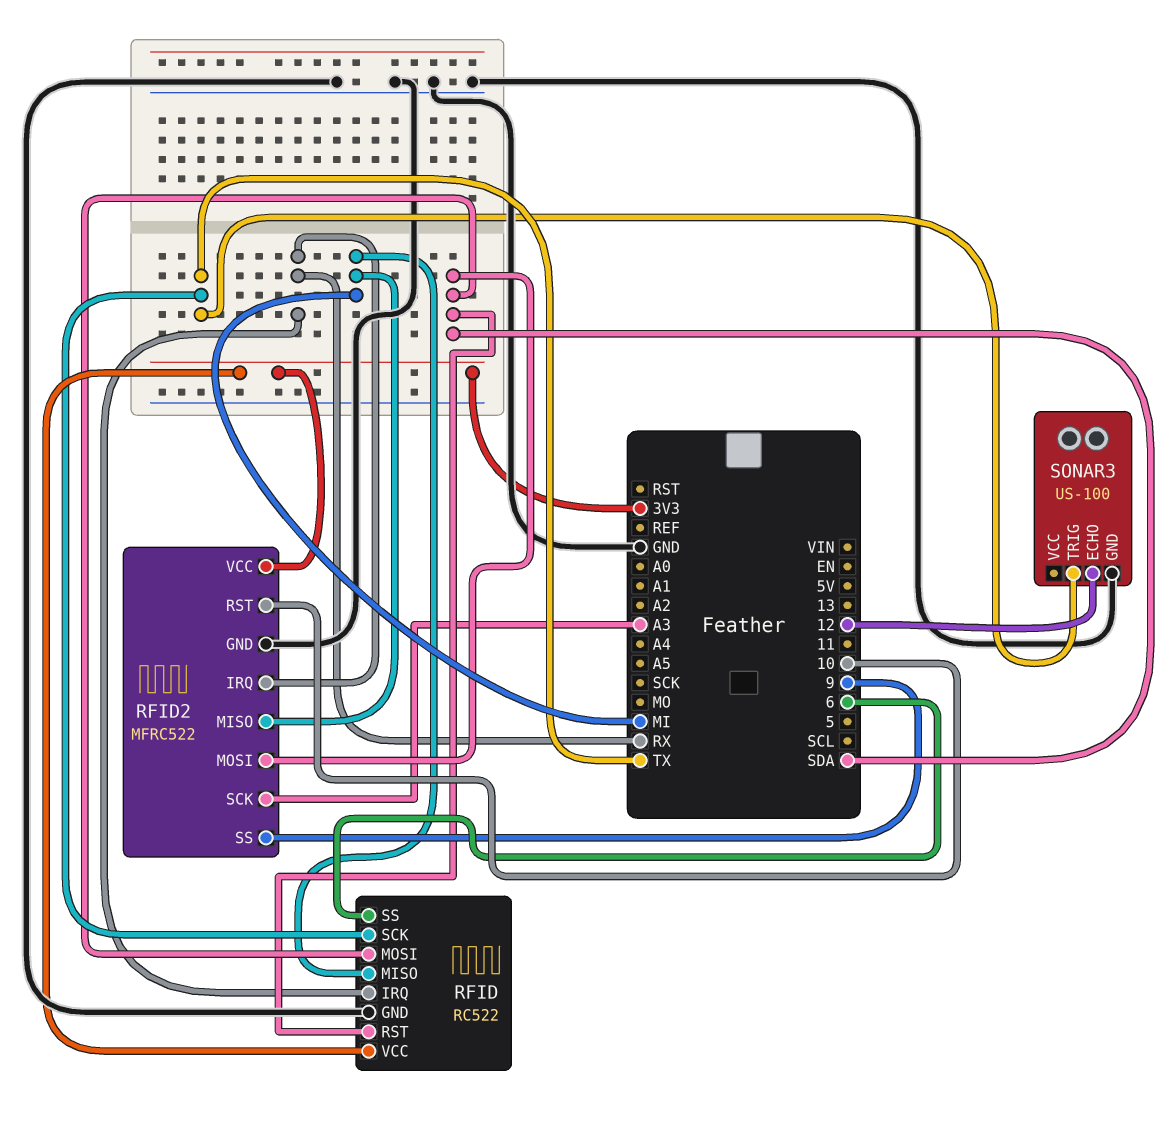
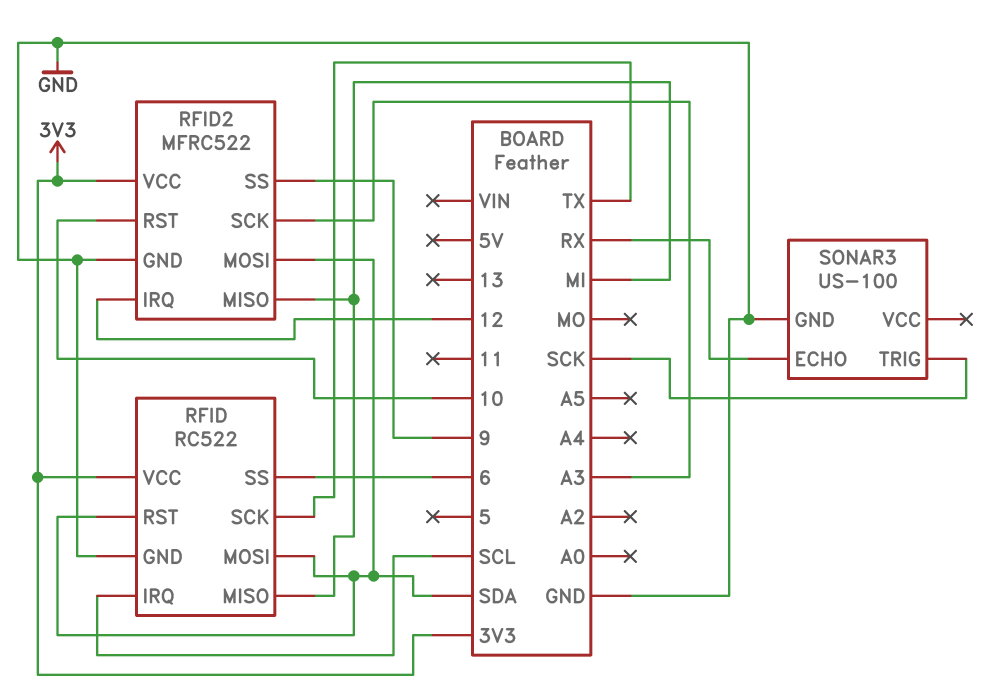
RFID pin IRQ: RX -> SCL
RFID2 pin IRQ: RX -> 12
SONAR3 pin ECHO: 12 -> RX
SONAR3 pin TRIG: TX -> SCK

